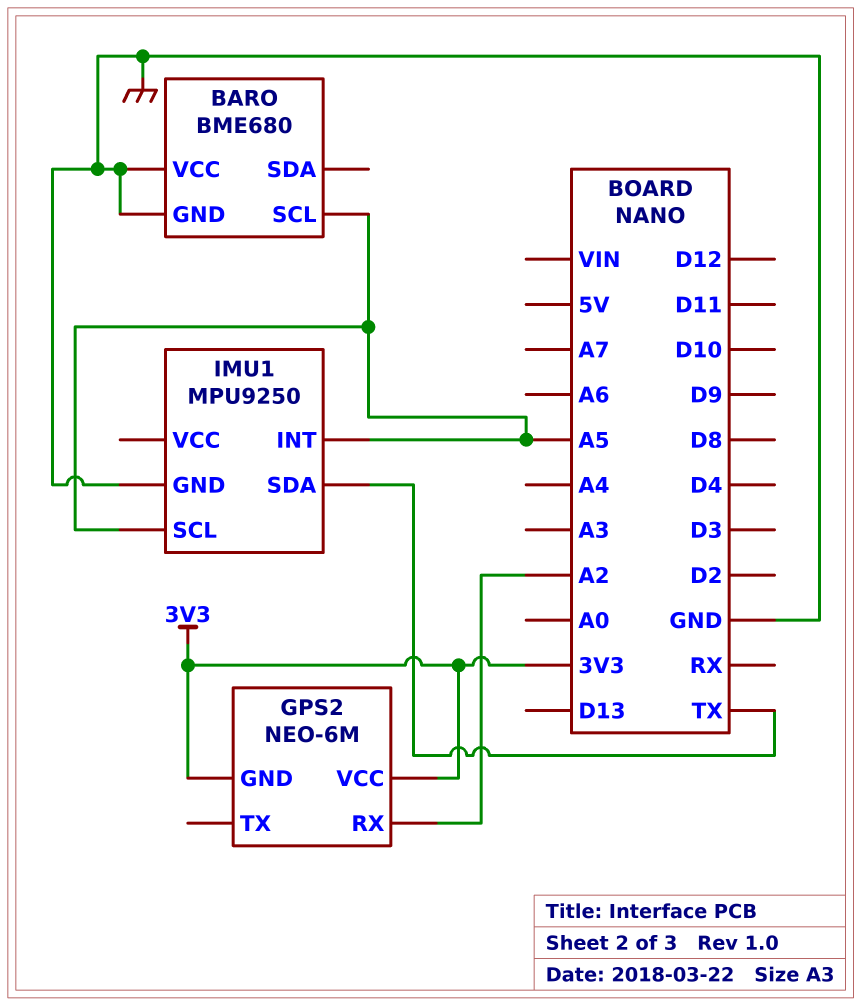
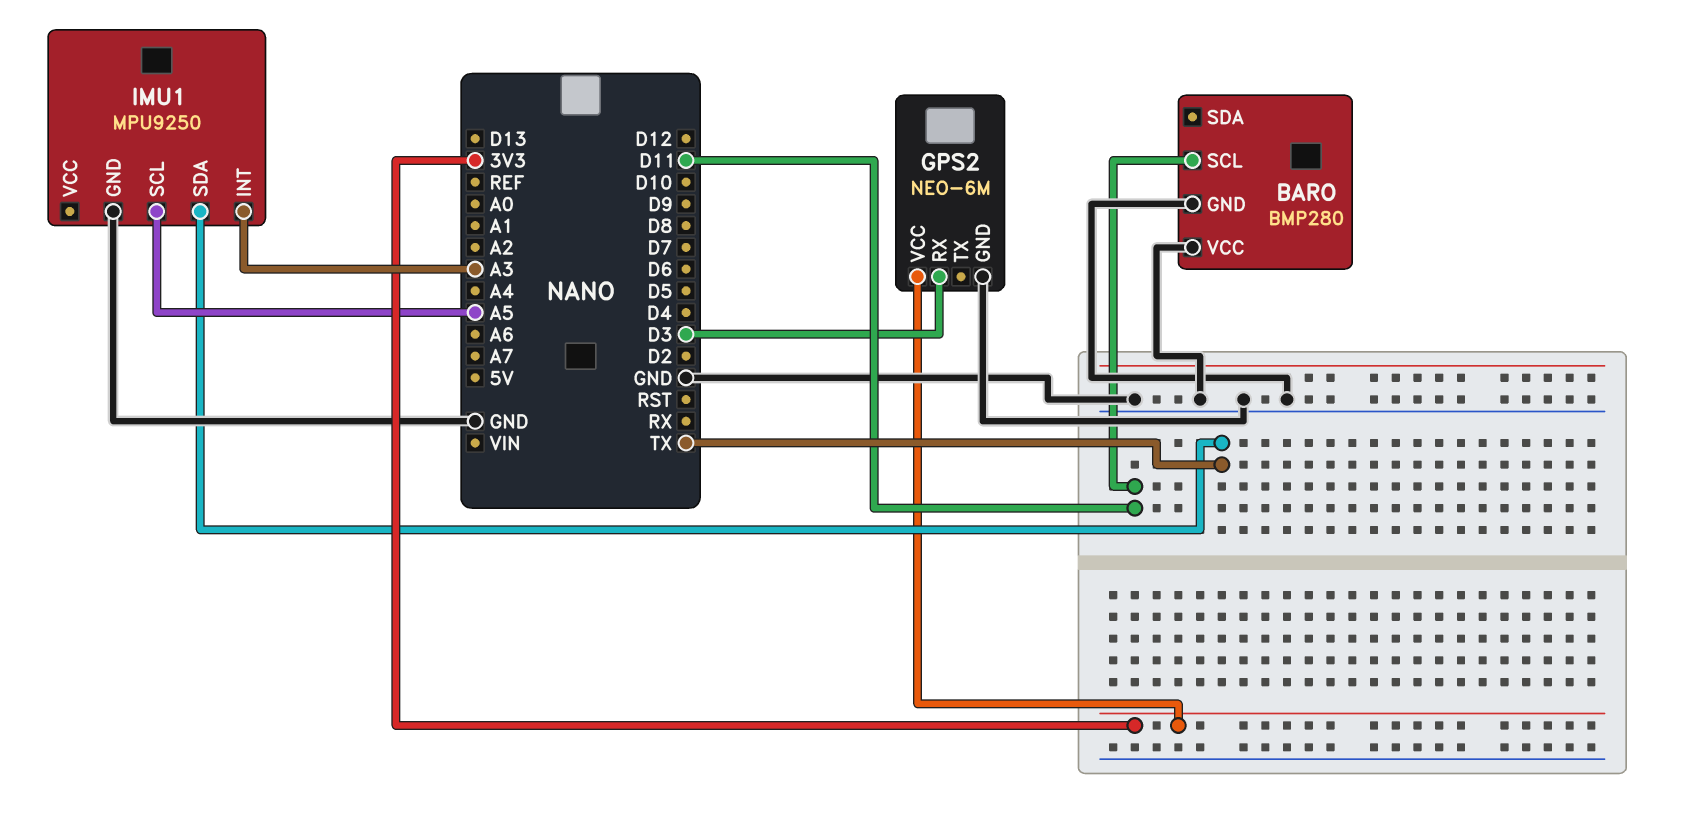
BARO: BME680 -> BMP280
BARO pin SCL: A5 -> D11
GPS2 pin GND: 3V3 -> GND
GPS2 pin RX: A2 -> D3
IMU1 pin INT: A5 -> A3

